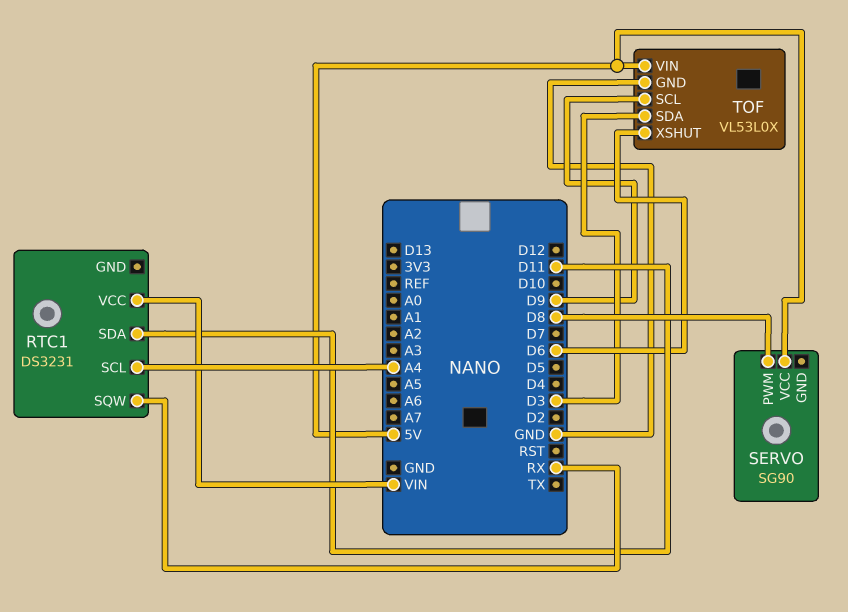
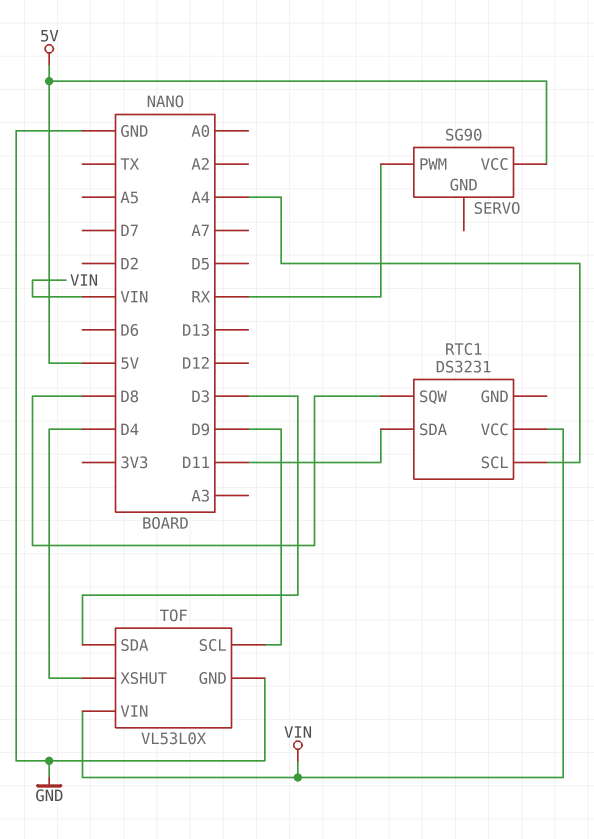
RTC1 pin SQW: RX -> D8
SERVO pin PWM: D8 -> RX
TOF pin VIN: 5V -> VIN
TOF pin XSHUT: D6 -> D4

